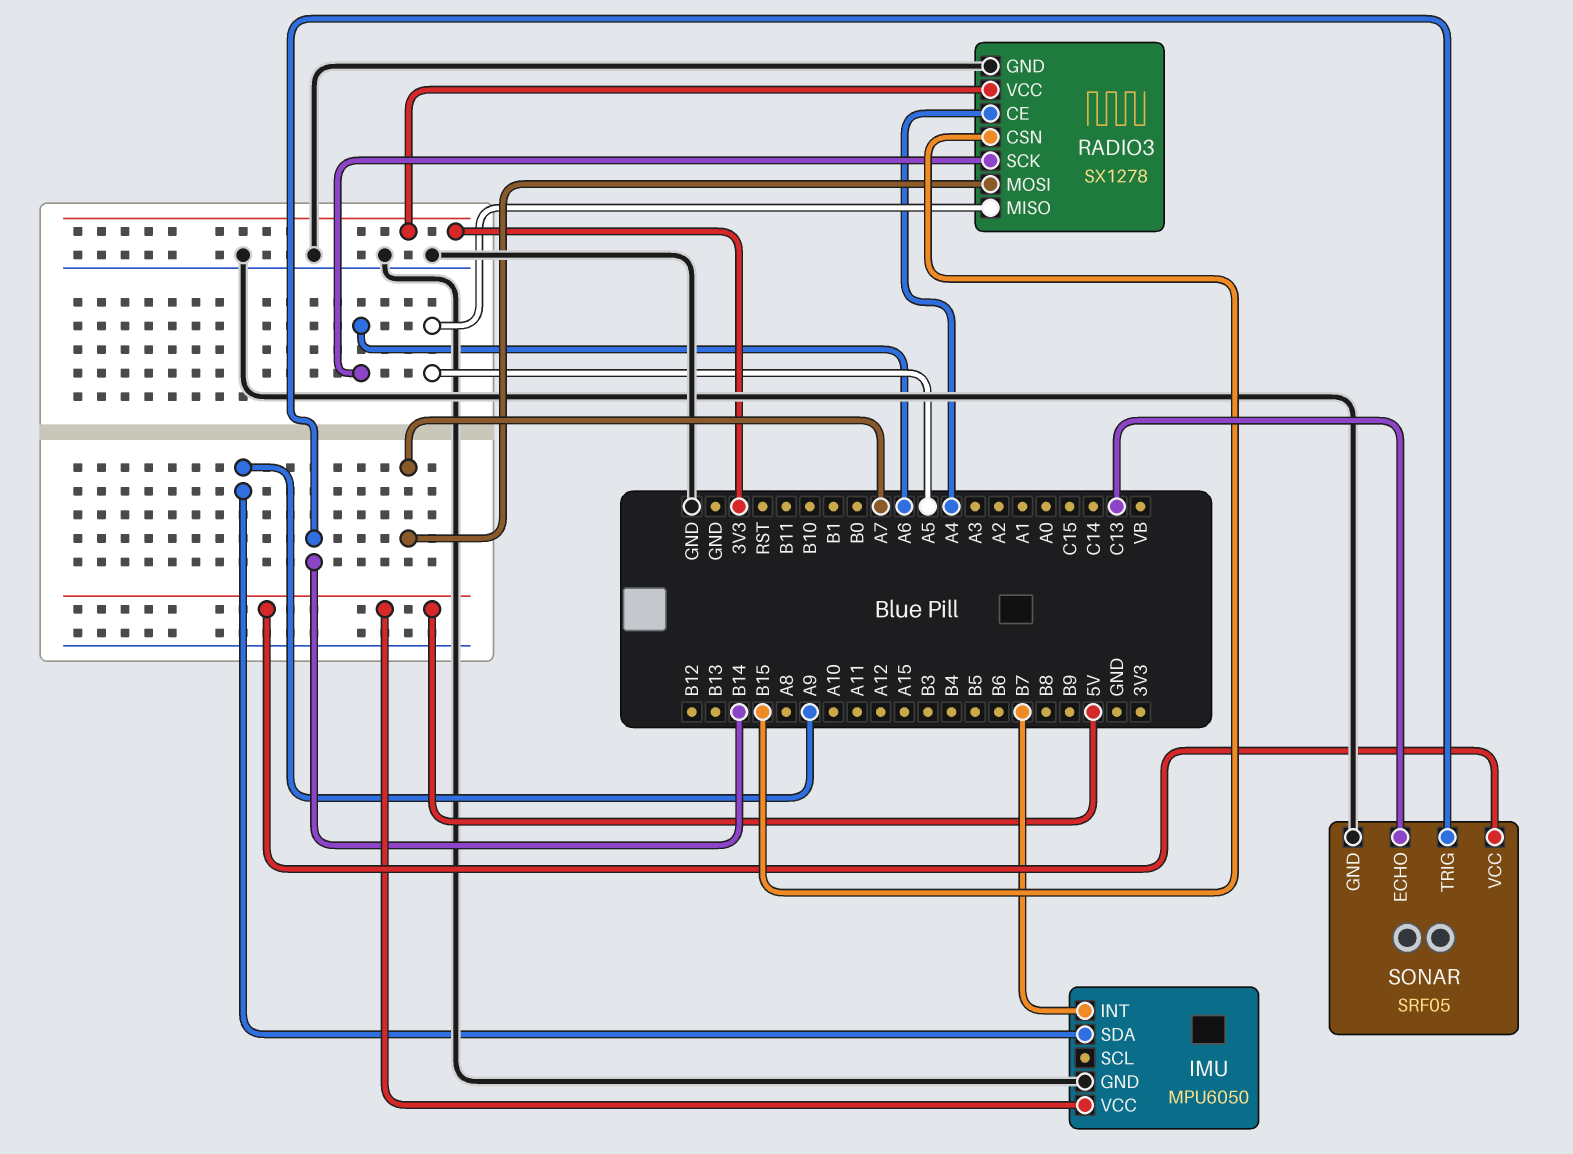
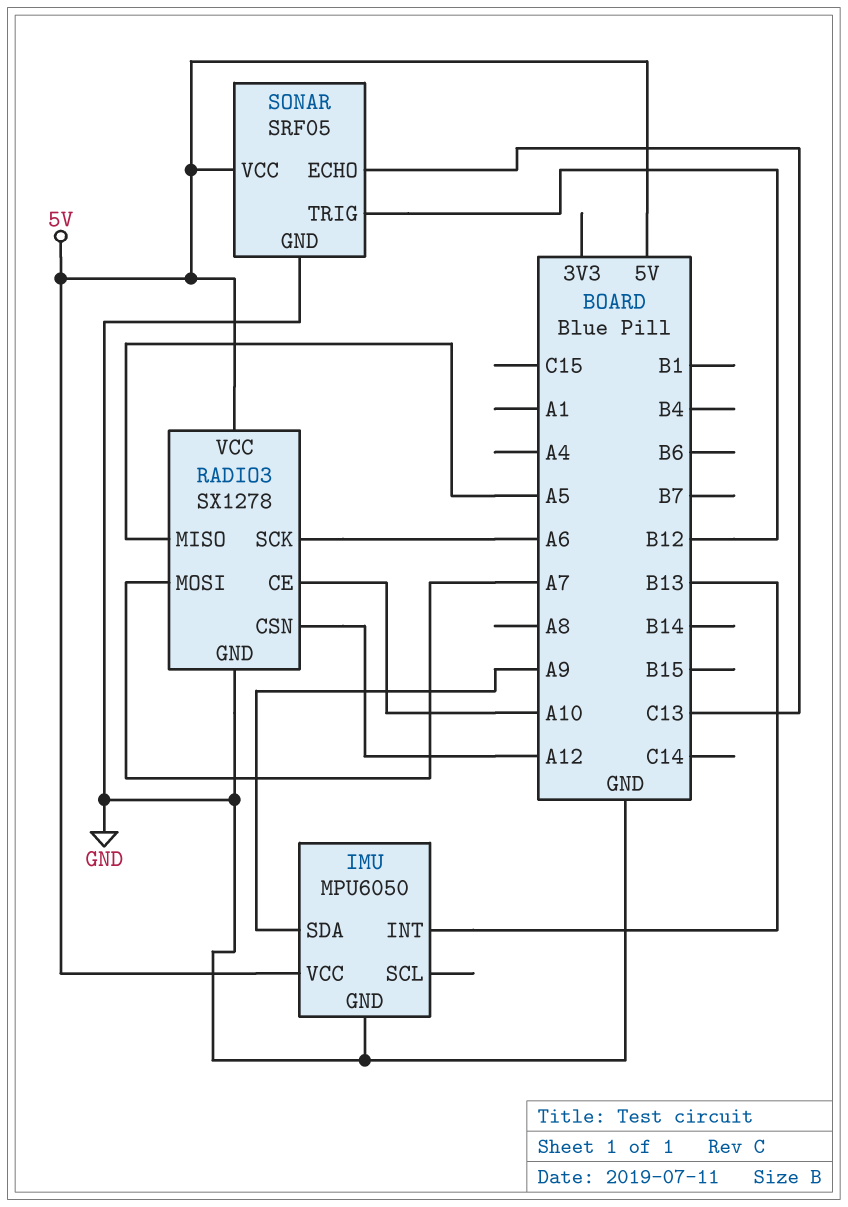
IMU pin INT: B7 -> B13
RADIO3 pin CE: A4 -> A10
RADIO3 pin CSN: B15 -> A12
RADIO3 pin VCC: 3V3 -> 5V
SONAR pin TRIG: B14 -> B12

